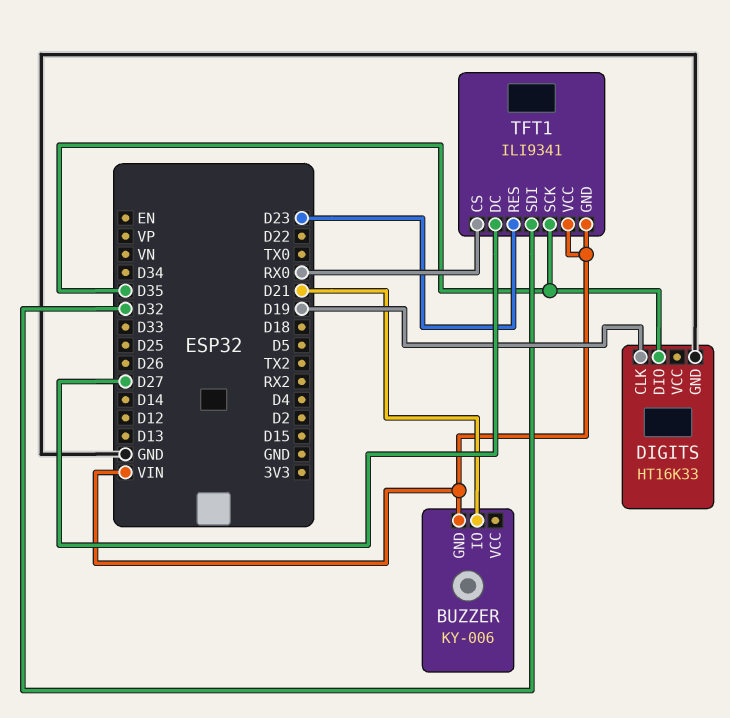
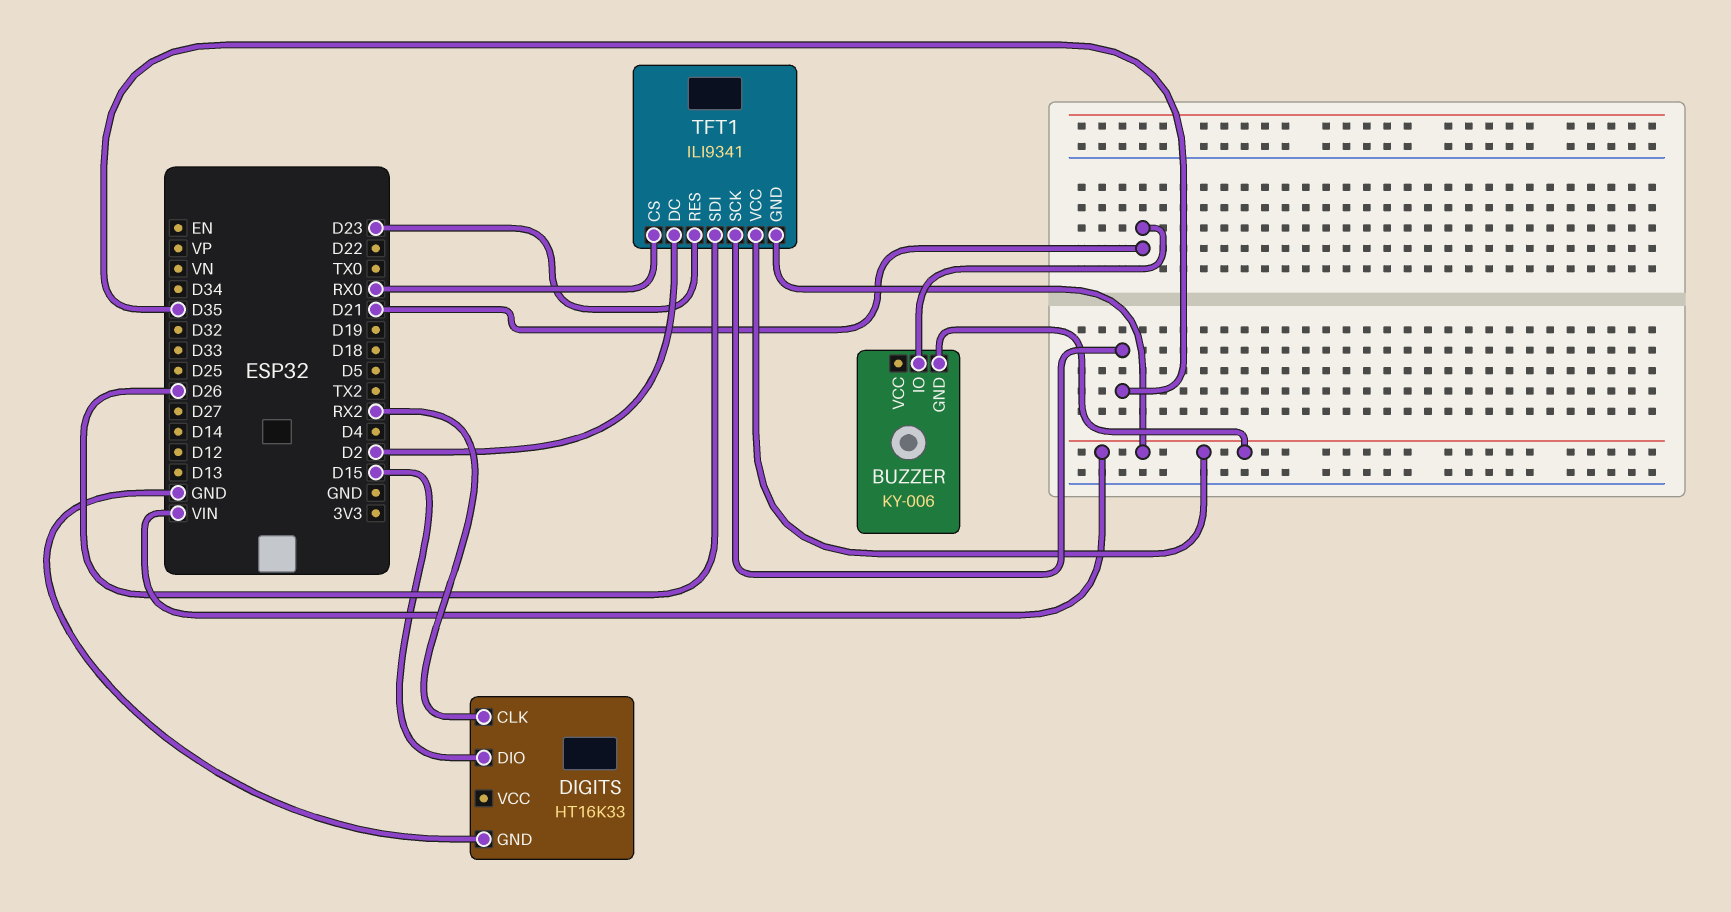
DIGITS pin CLK: D19 -> RX2
DIGITS pin DIO: D35 -> D15
TFT1 pin DC: D27 -> D2
TFT1 pin SDI: D32 -> D26

